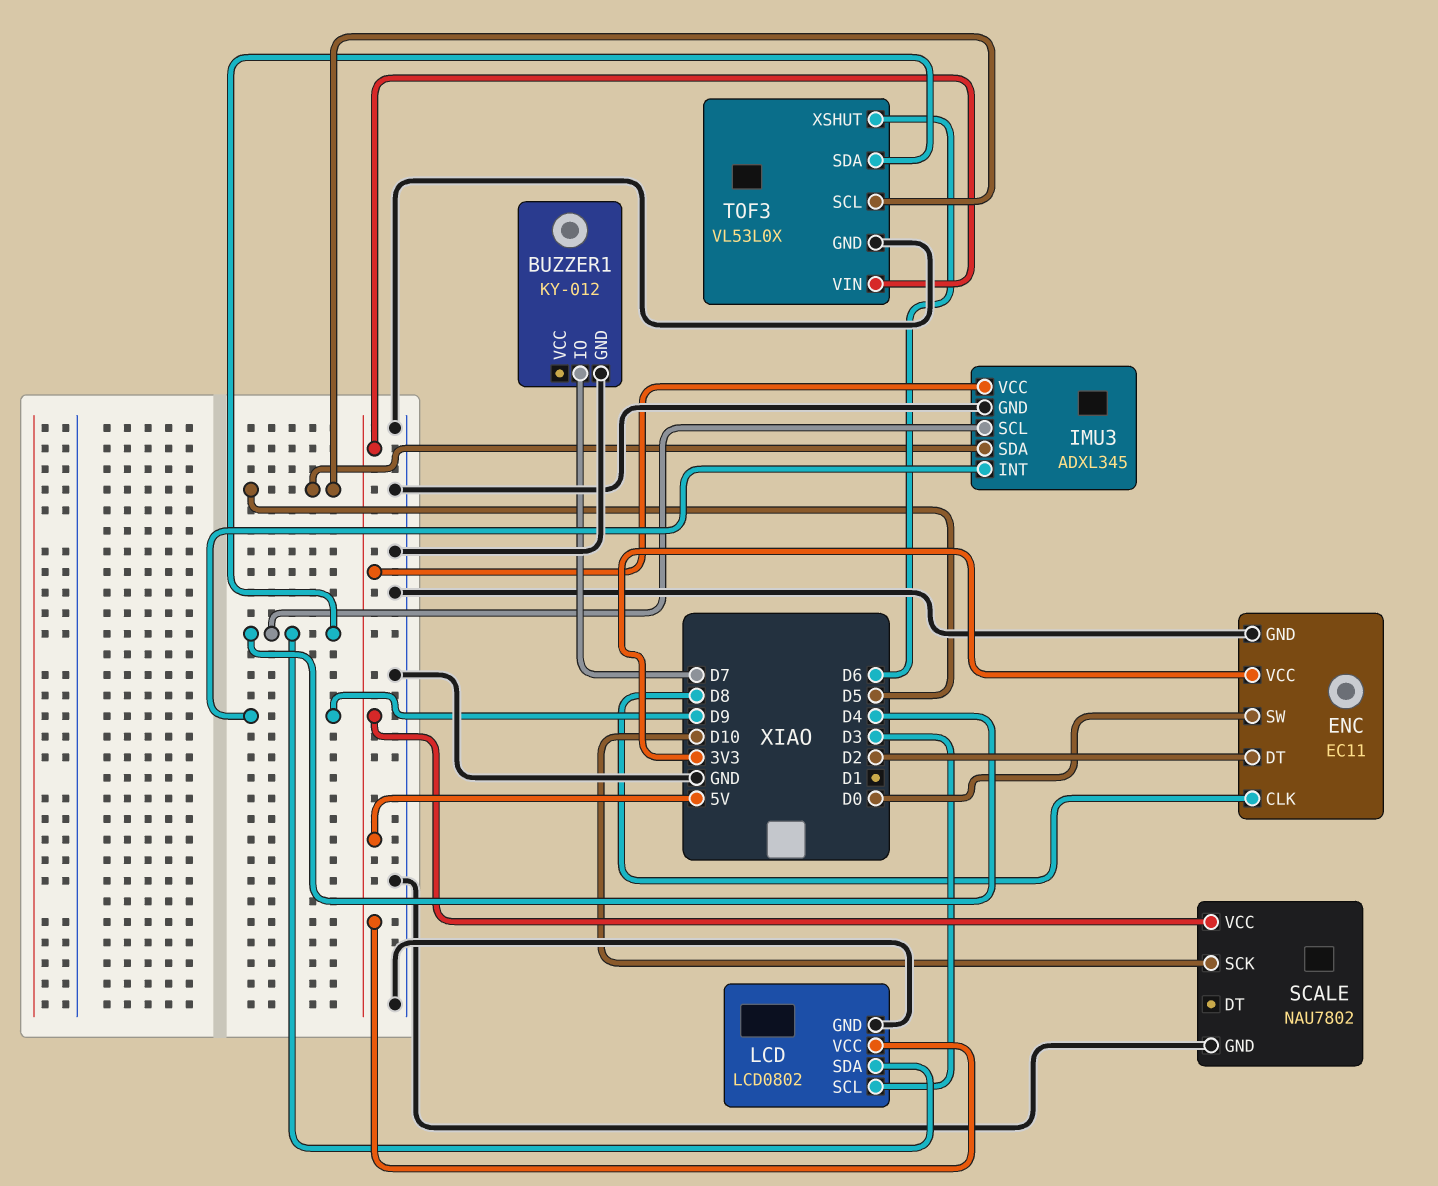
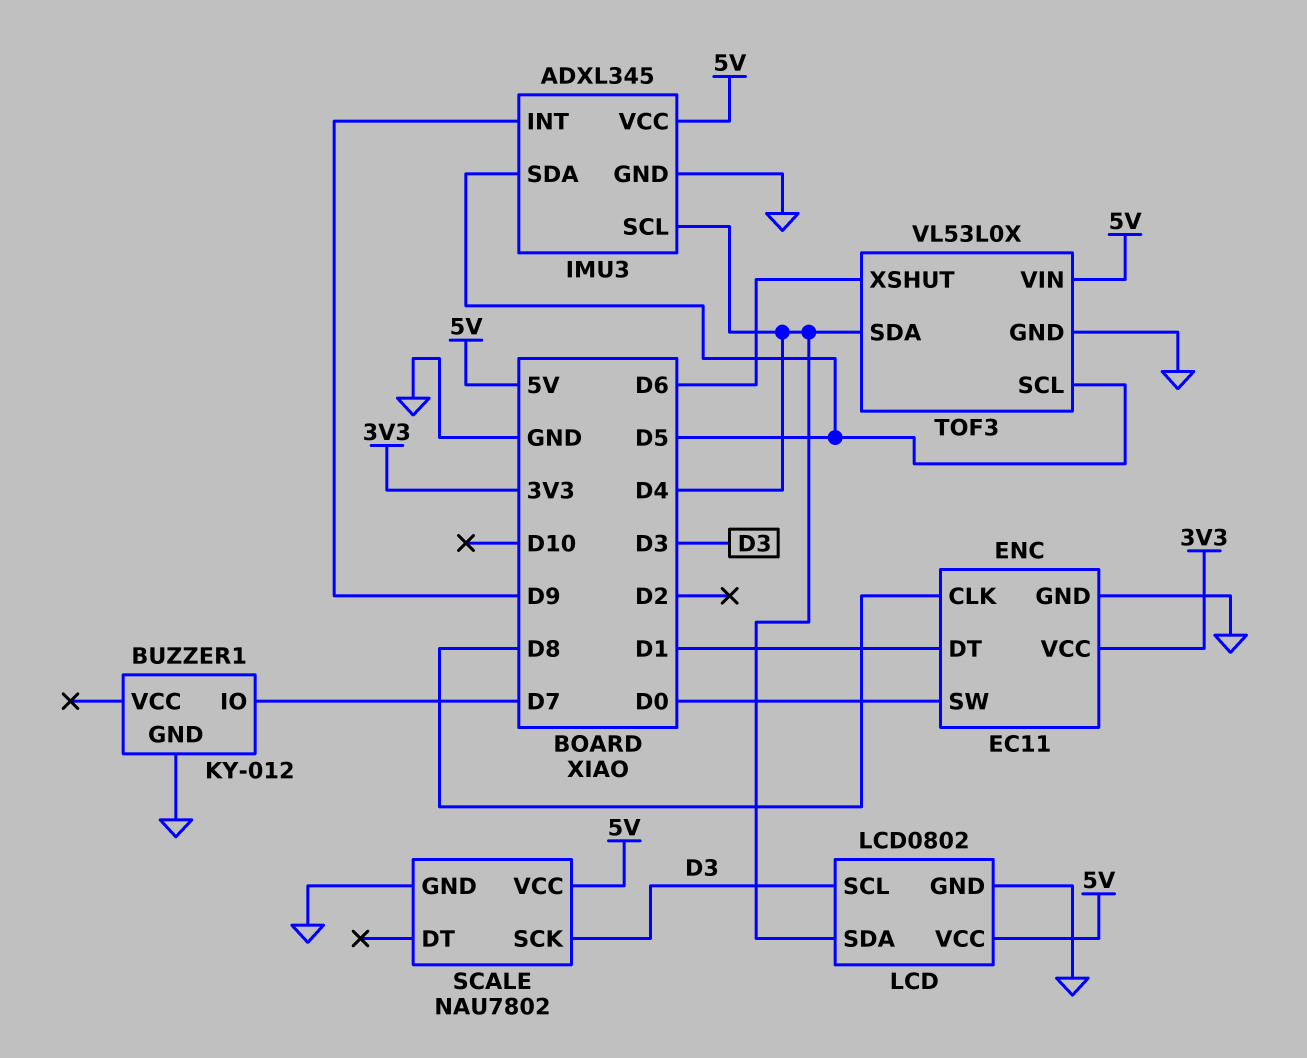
ENC pin DT: D2 -> D1
SCALE pin SCK: D10 -> D3

